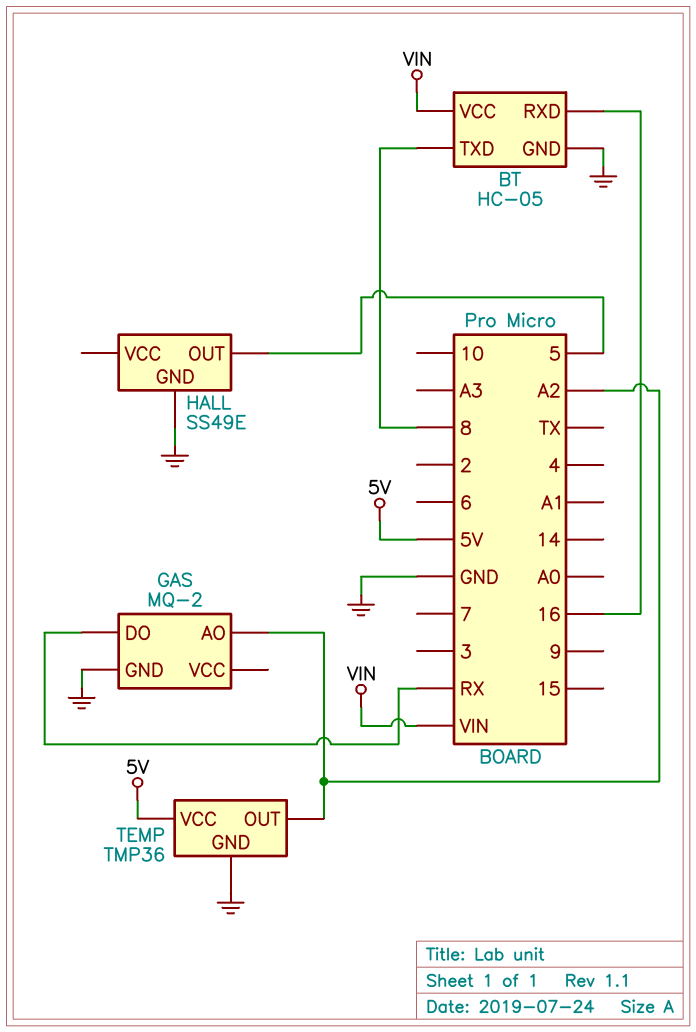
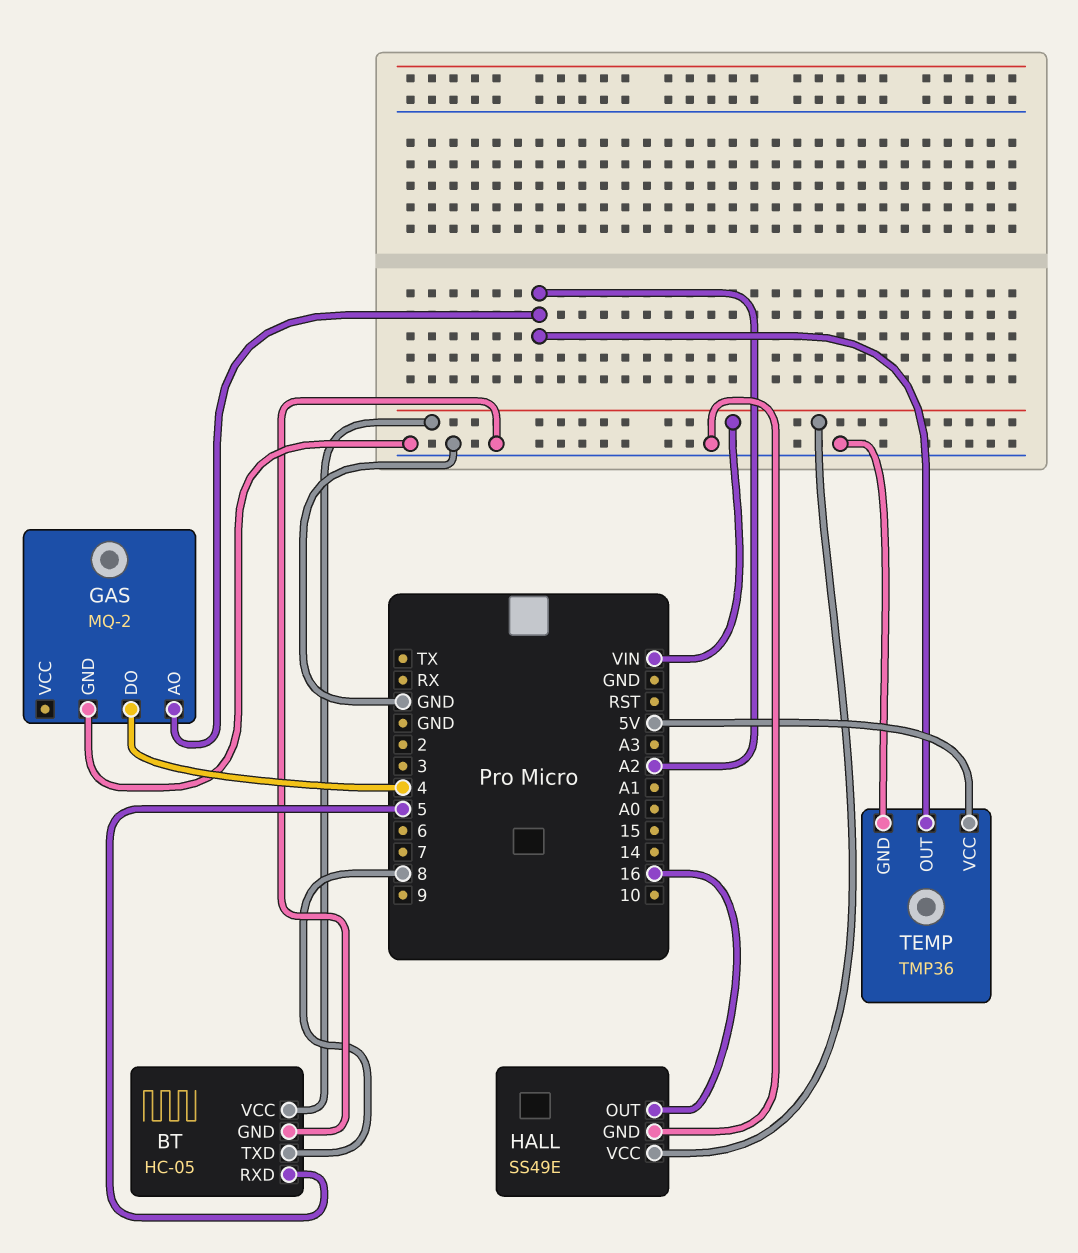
BT pin RXD: 16 -> 5
GAS pin DO: RX -> 4
HALL pin OUT: 5 -> 16
HALL pin VCC: none -> VIN

